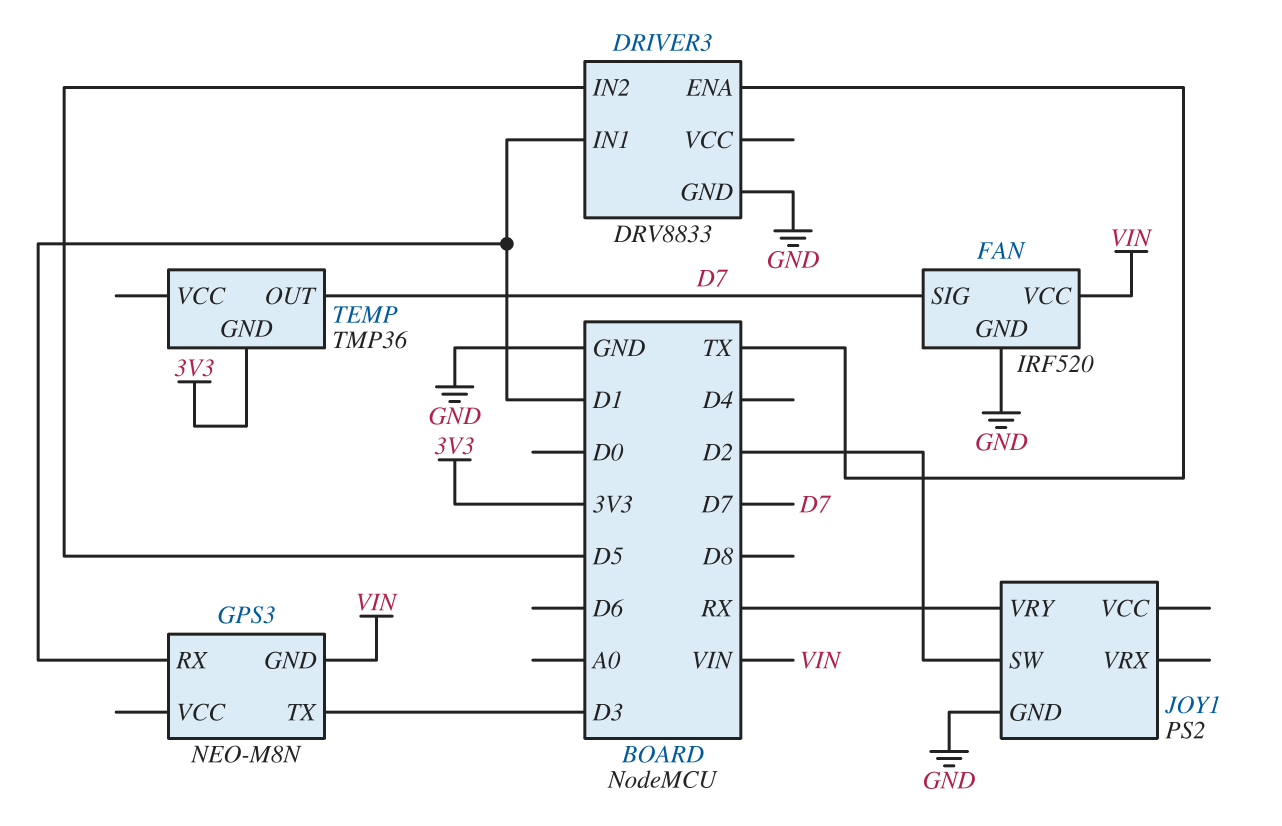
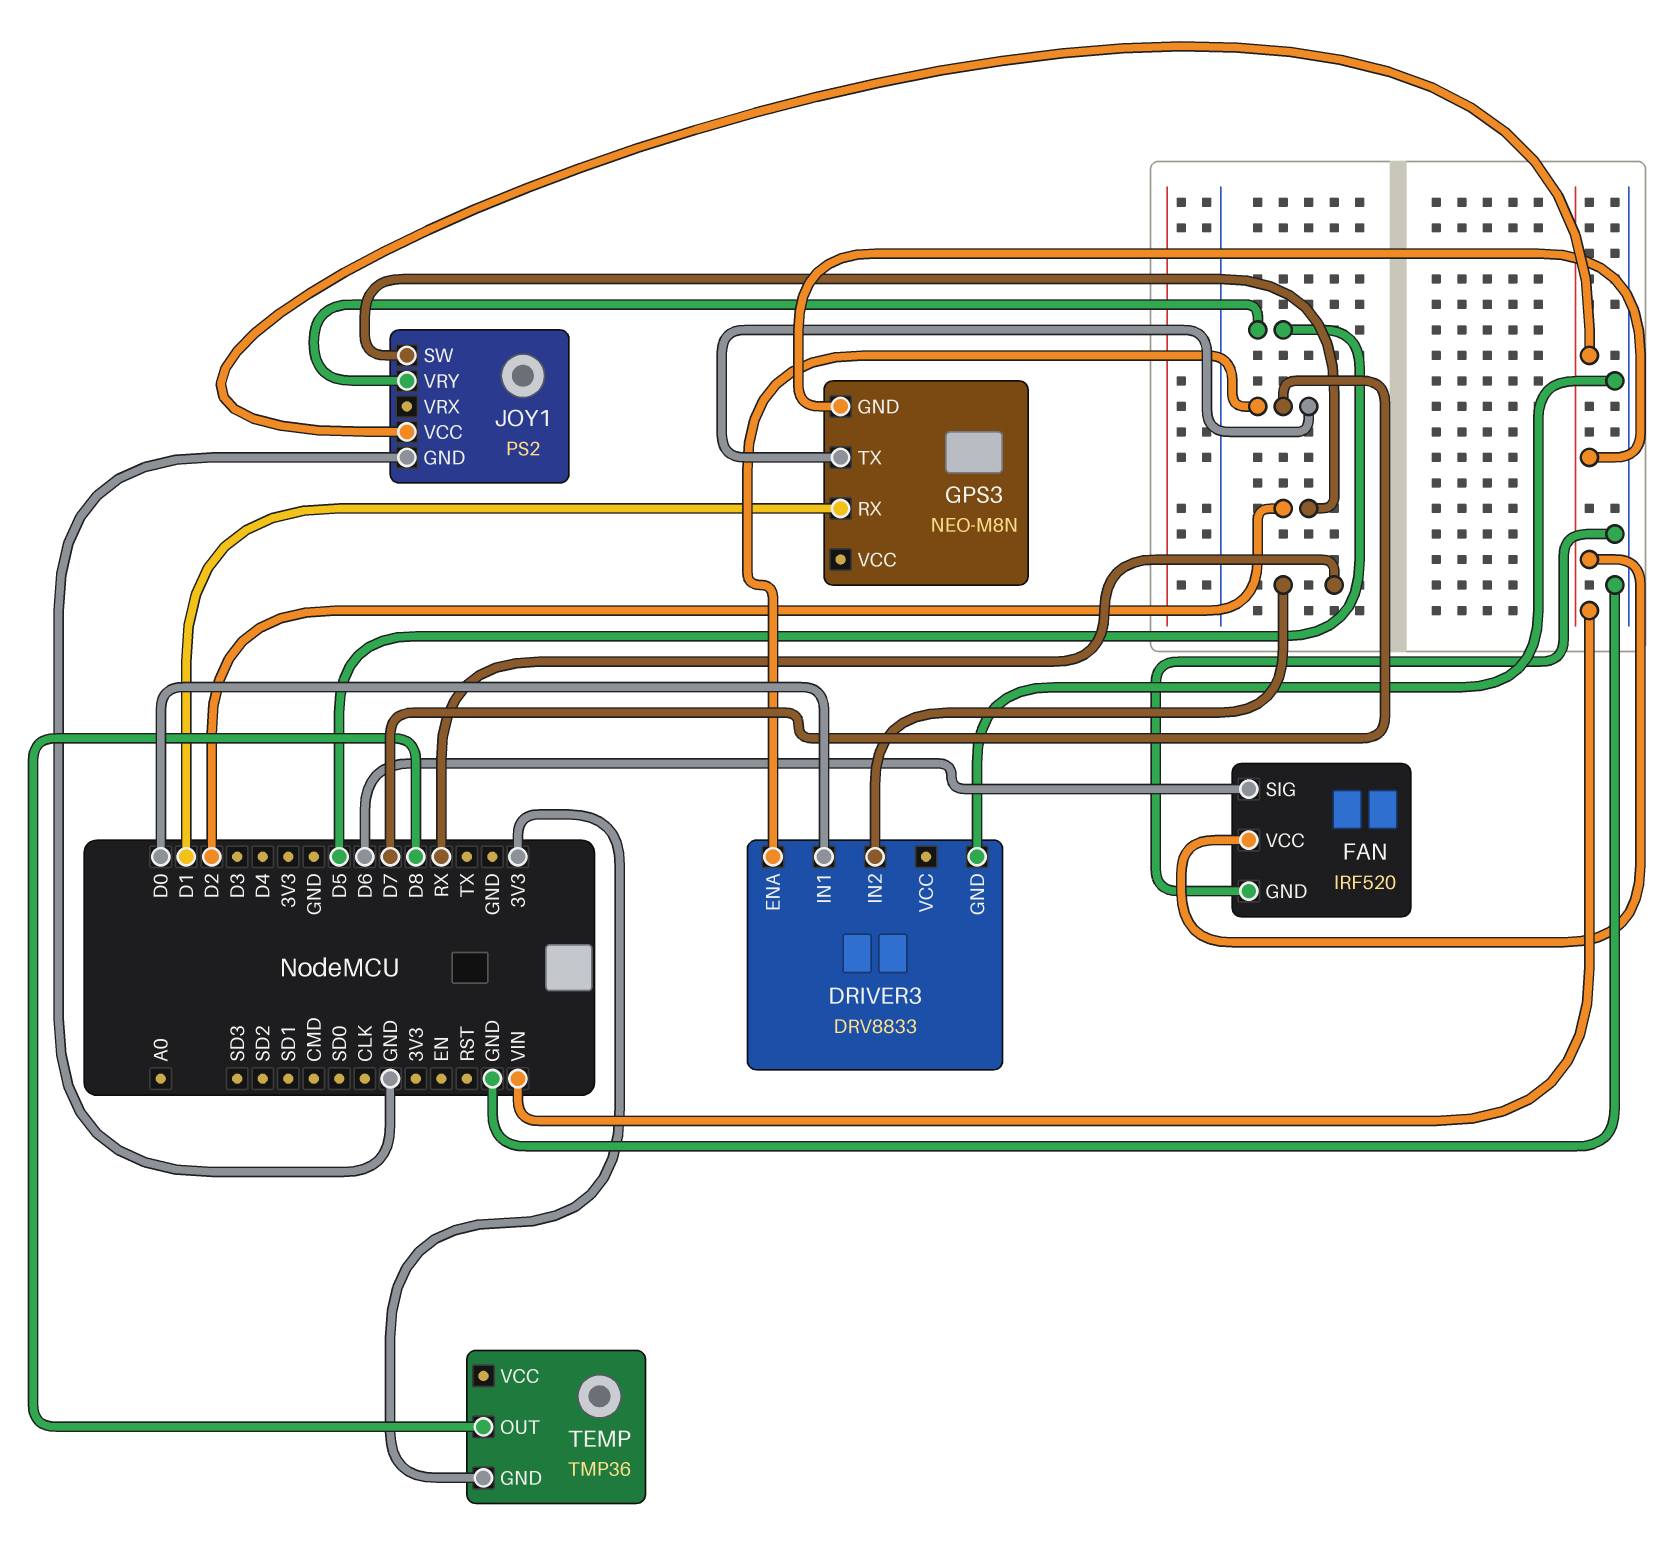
DRIVER3 pin ENA: TX -> D7
DRIVER3 pin IN1: D1 -> D0
DRIVER3 pin IN2: D5 -> RX
FAN pin SIG: D7 -> D6
GPS3 pin TX: D3 -> D7
JOY1 pin VCC: none -> VIN
JOY1 pin VRY: RX -> D5
TEMP pin OUT: D7 -> D8

